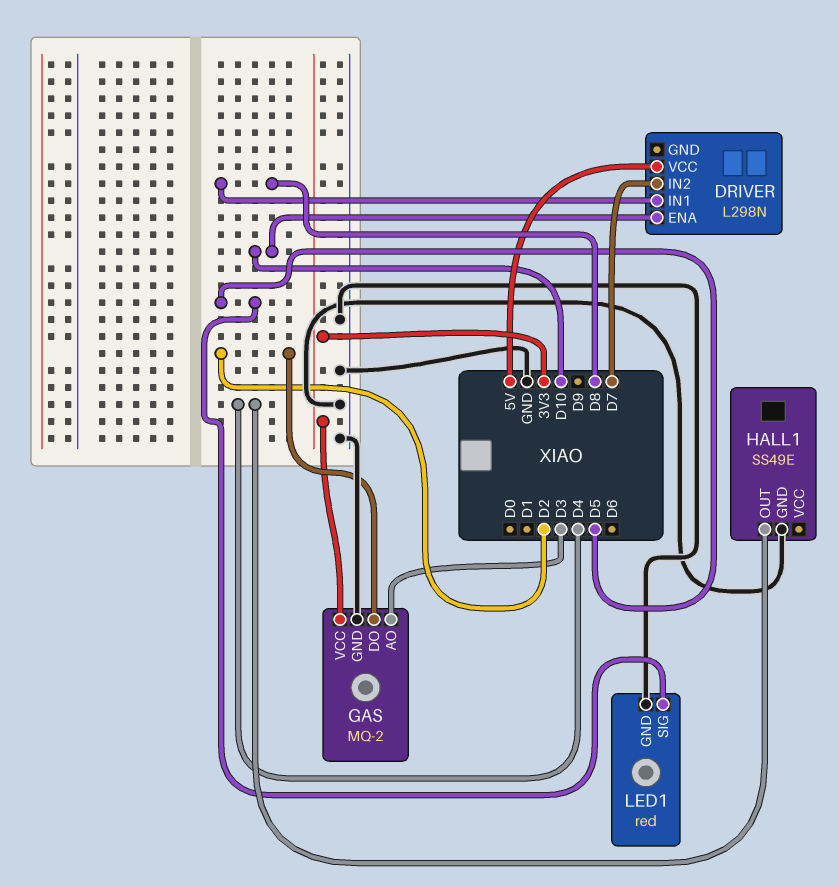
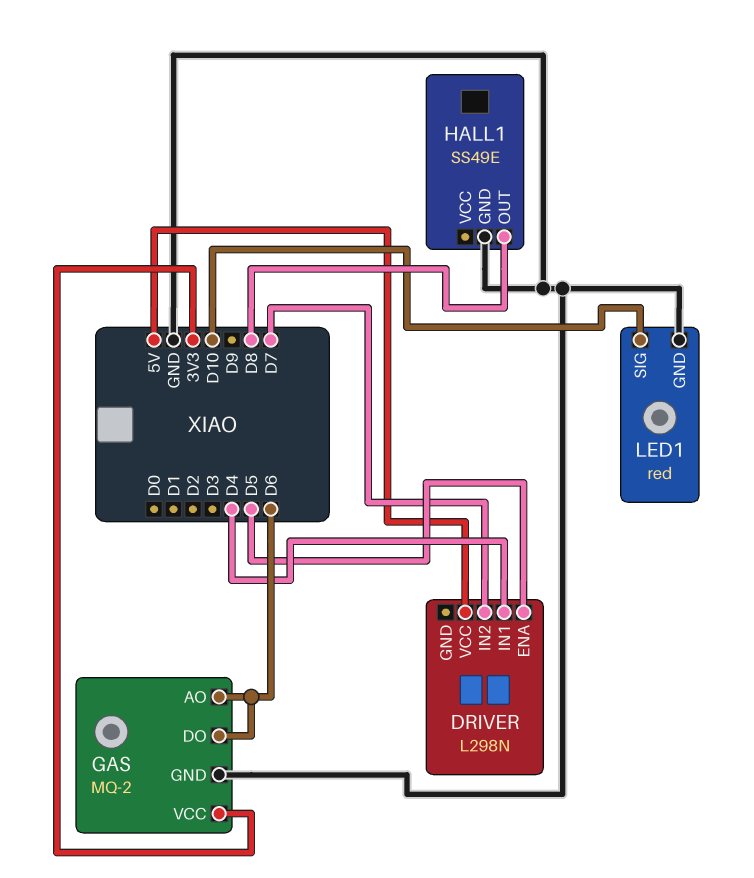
DRIVER pin ENA: D10 -> D5
DRIVER pin IN1: D8 -> D4
GAS pin AO: D3 -> D6
GAS pin DO: D2 -> D6
HALL1 pin OUT: D4 -> D8
LED1 pin SIG: D5 -> D10

